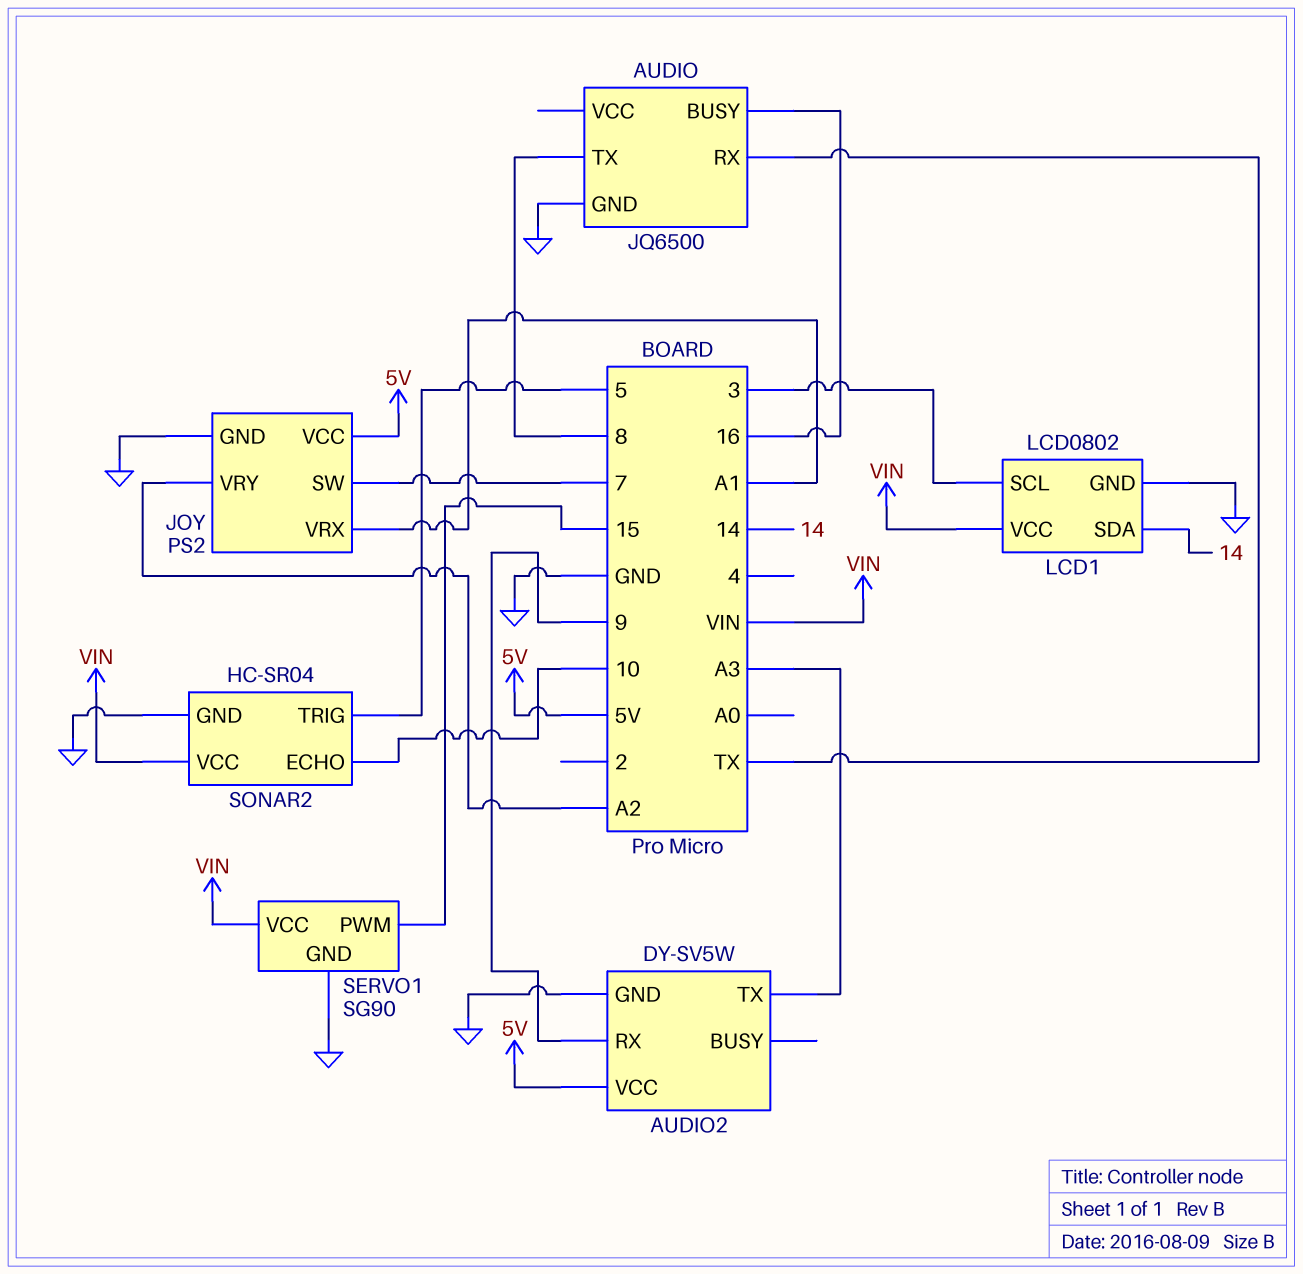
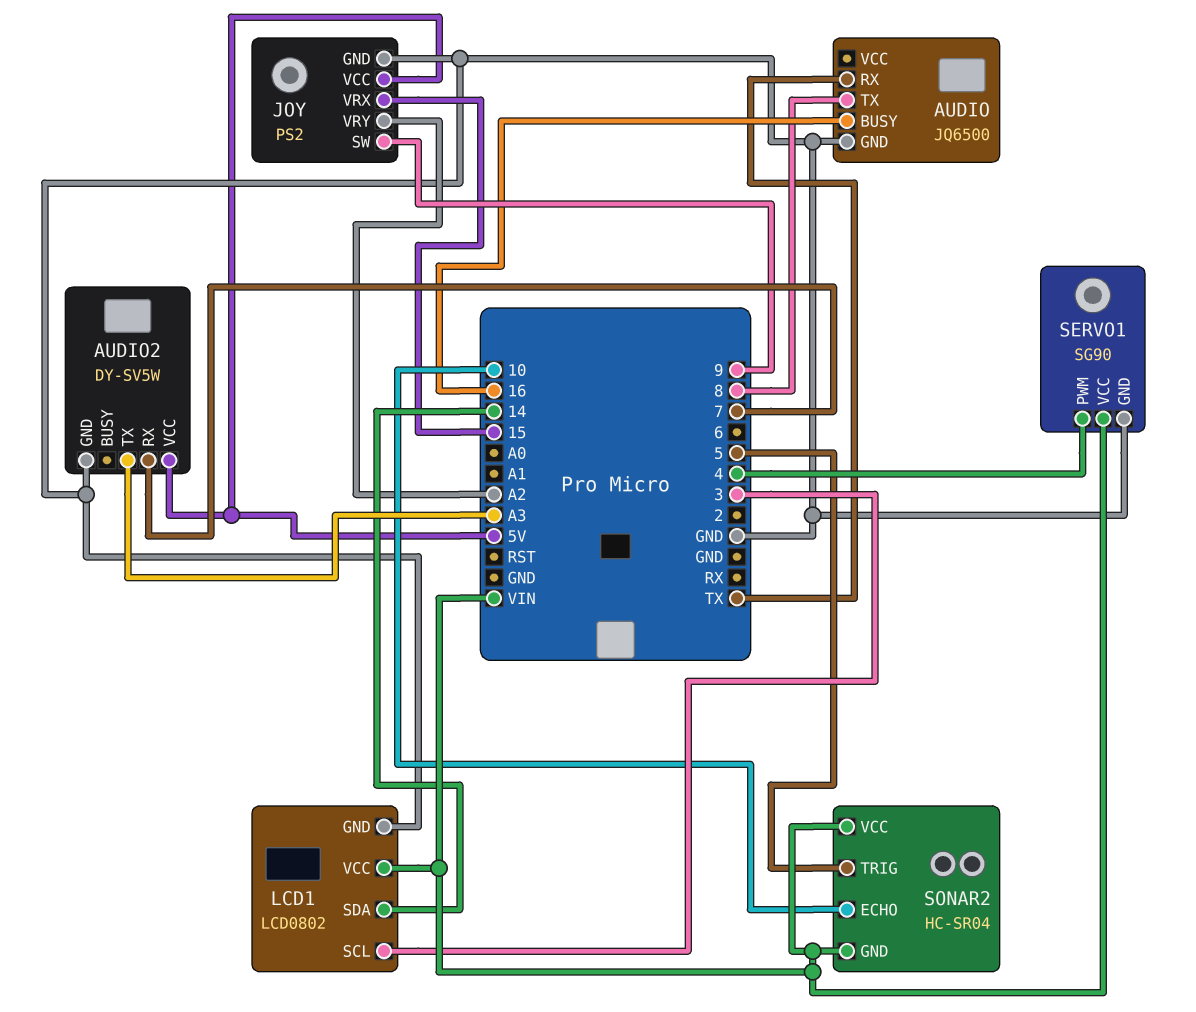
AUDIO2 pin RX: 9 -> 7
JOY pin SW: 7 -> 9
JOY pin VRX: A1 -> 15
SERVO1 pin PWM: 15 -> 4
SONAR2 pin GND: GND -> VIN

